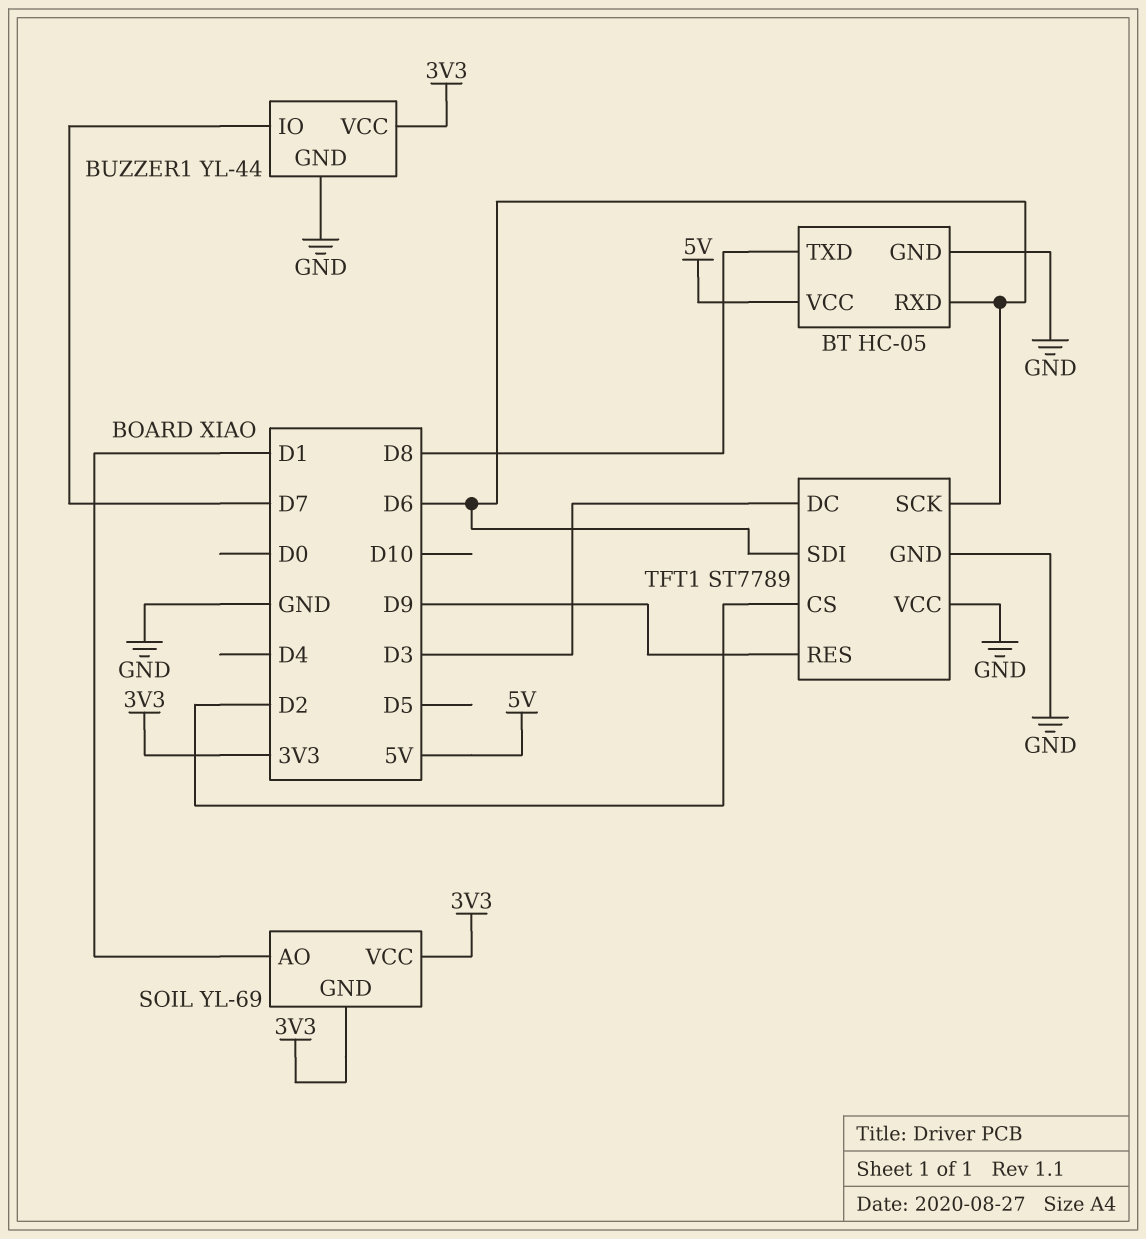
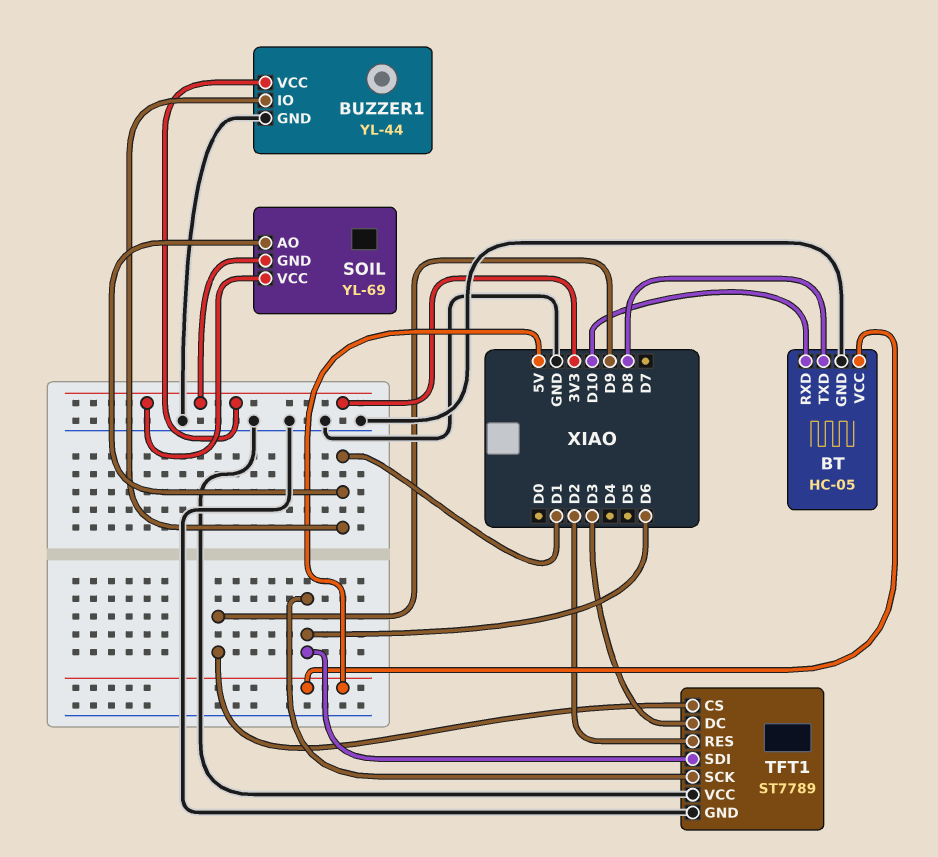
BT pin RXD: D6 -> D10
BUZZER1 pin IO: D7 -> D1
TFT1 pin CS: D2 -> D9
TFT1 pin RES: D9 -> D2

